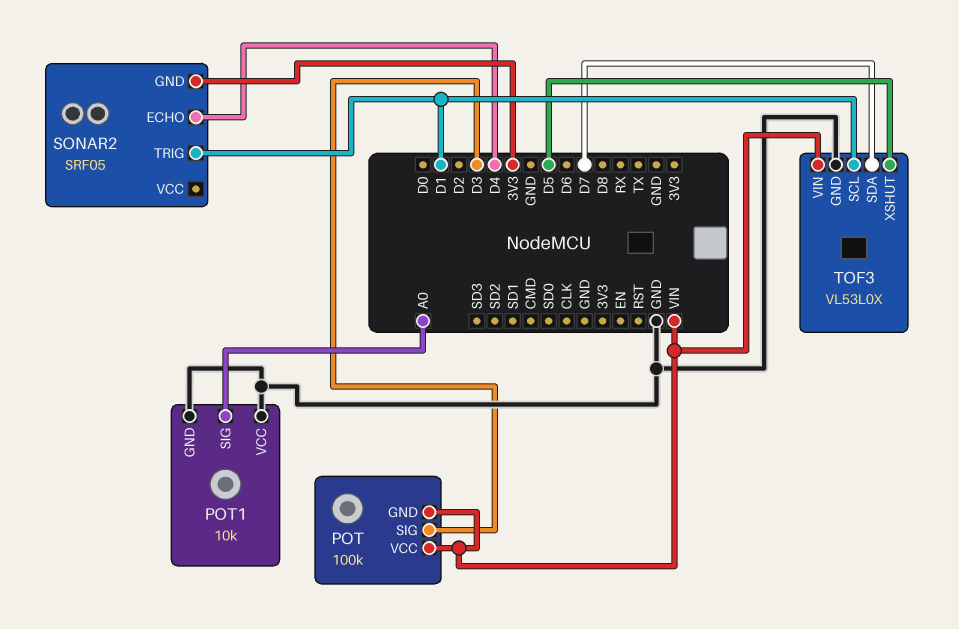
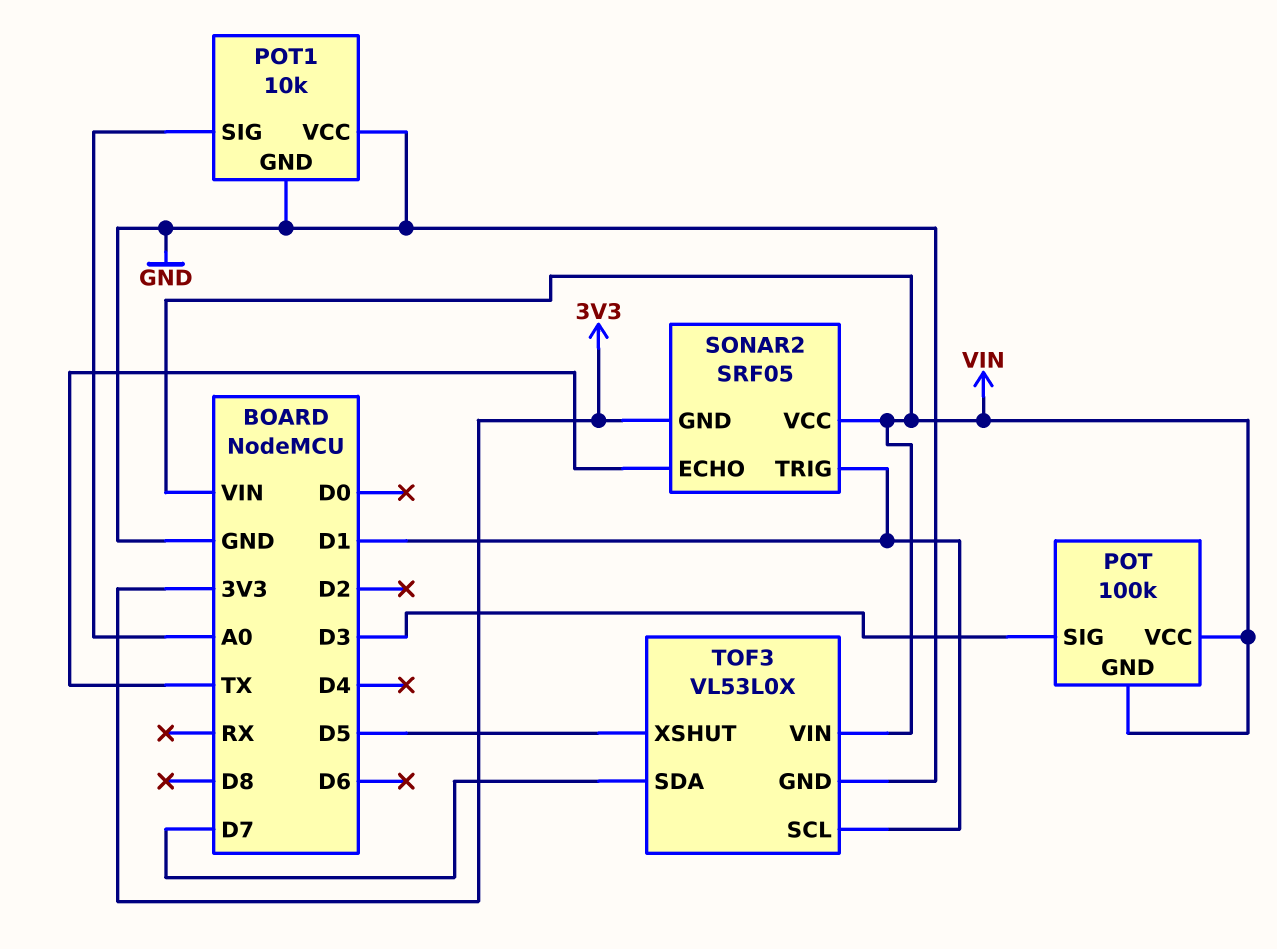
SONAR2 pin ECHO: D4 -> TX
SONAR2 pin VCC: none -> VIN

